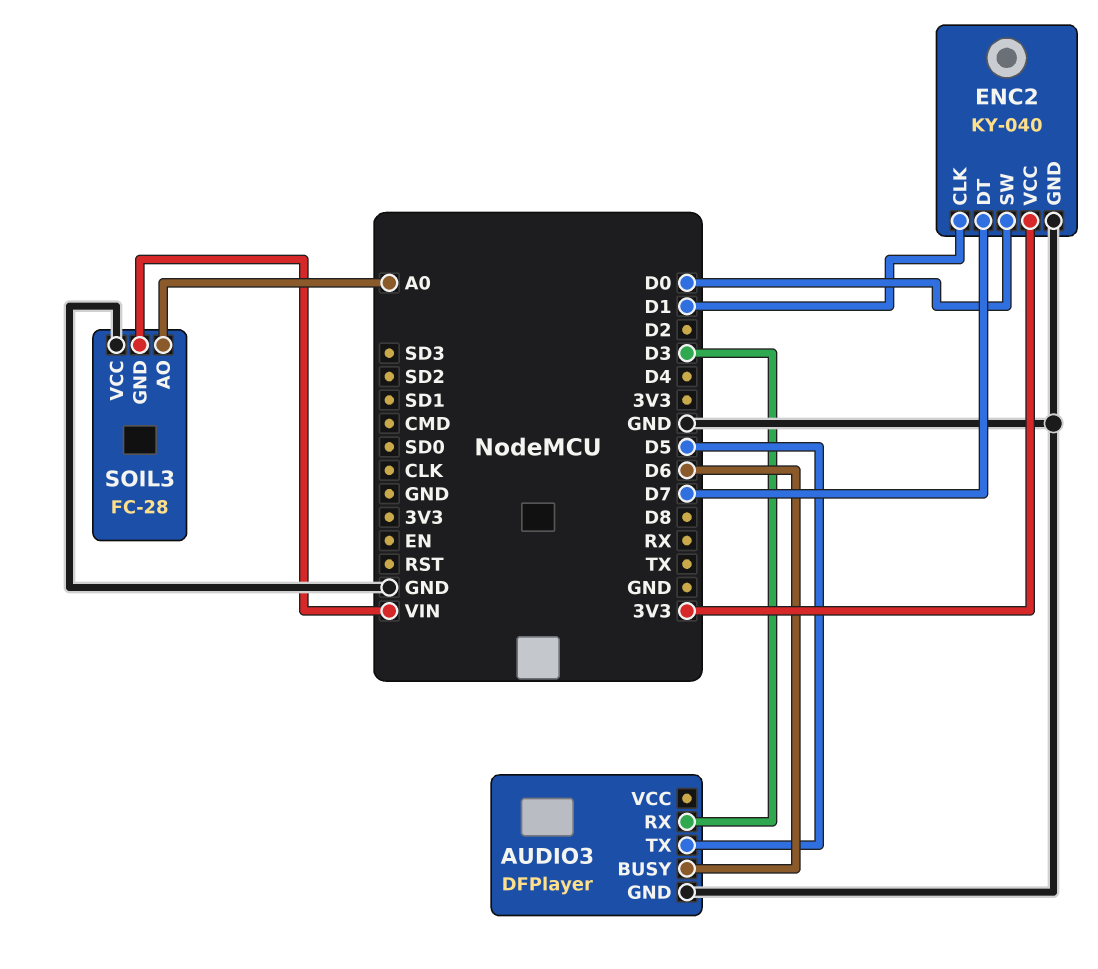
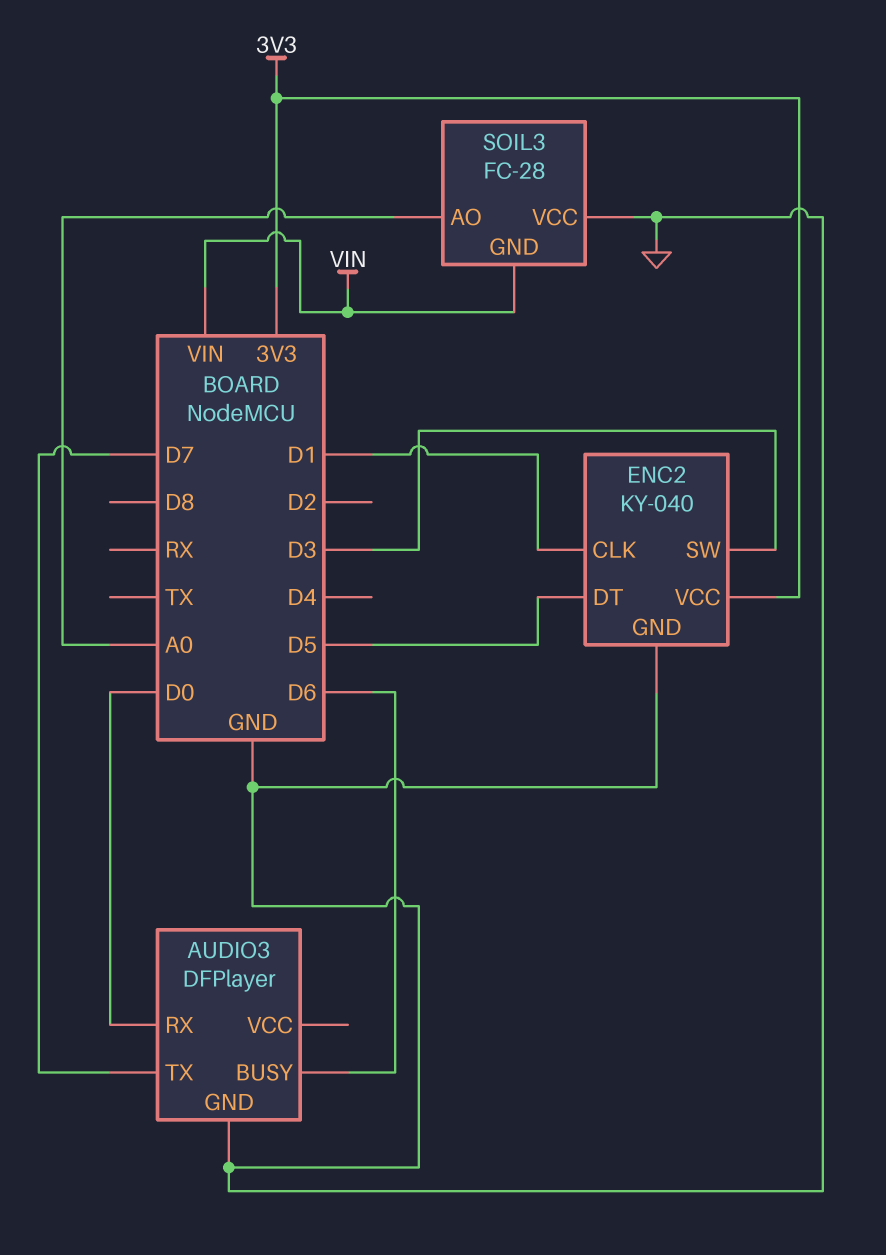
AUDIO3 pin RX: D3 -> D0
AUDIO3 pin TX: D5 -> D7
ENC2 pin DT: D7 -> D5
ENC2 pin SW: D0 -> D3

